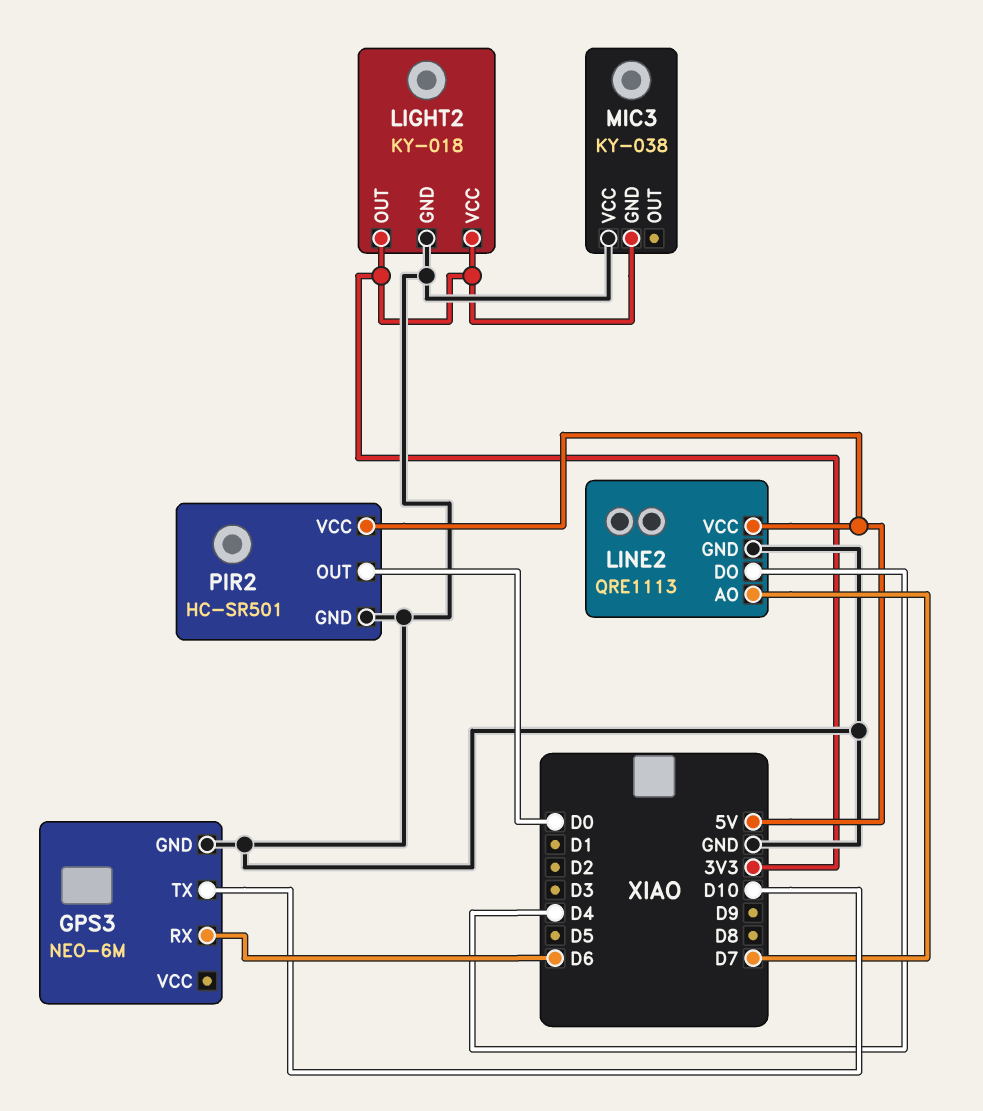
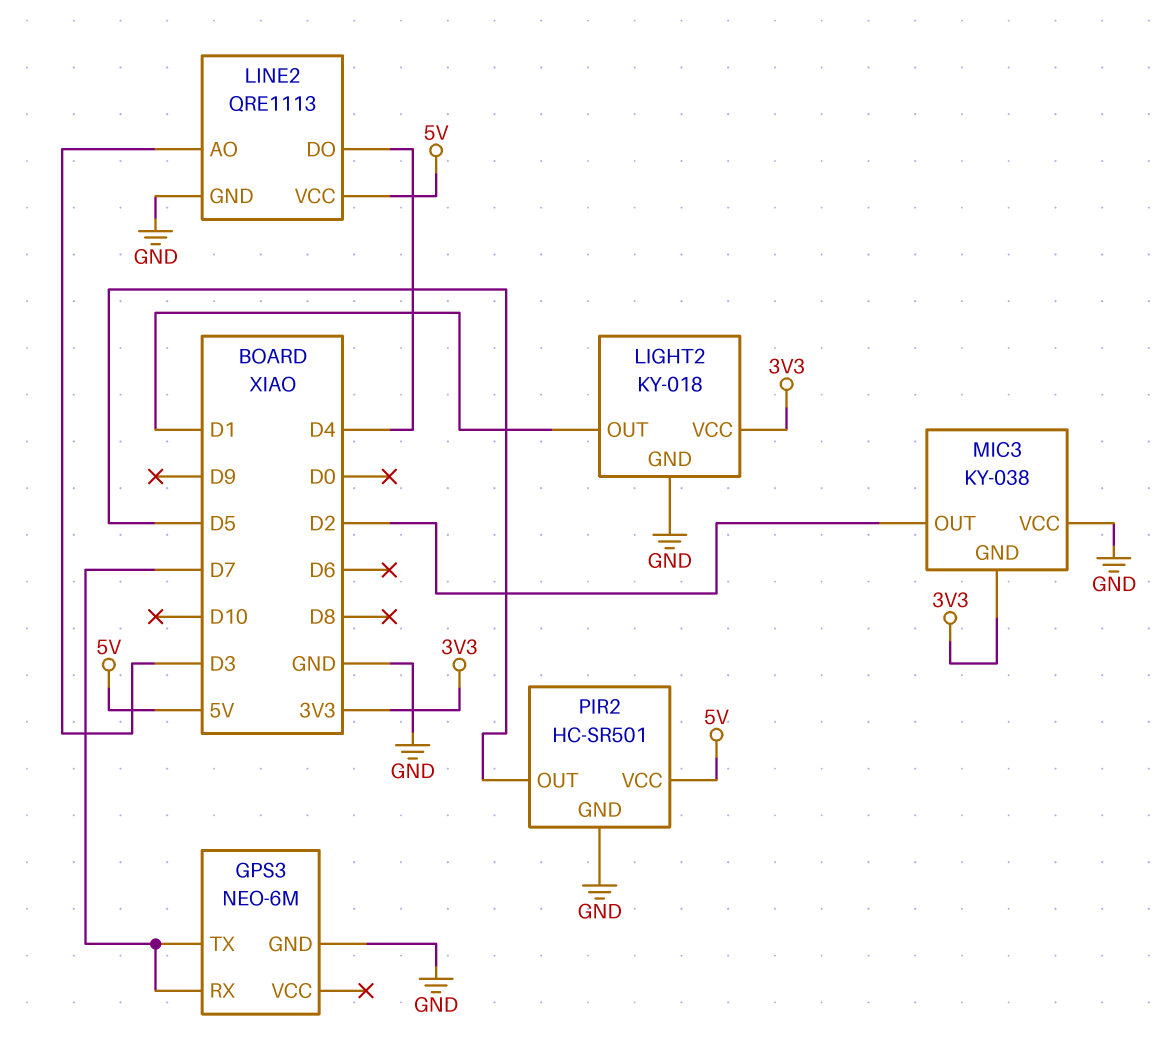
GPS3 pin RX: D6 -> D7
GPS3 pin TX: D10 -> D7
LIGHT2 pin OUT: 3V3 -> D1
LINE2 pin AO: D7 -> D3
MIC3 pin OUT: none -> D2
PIR2 pin OUT: D0 -> D5

